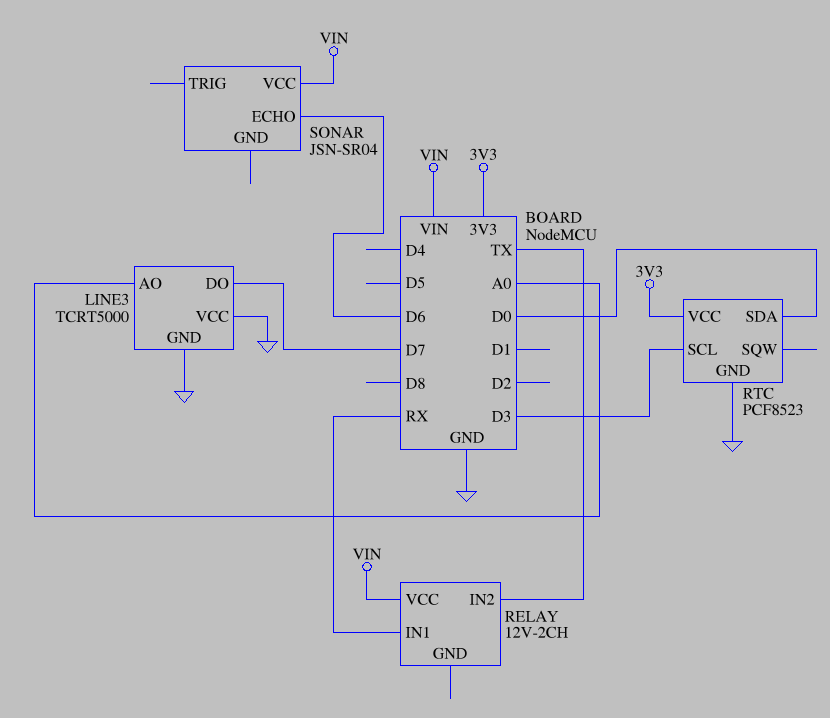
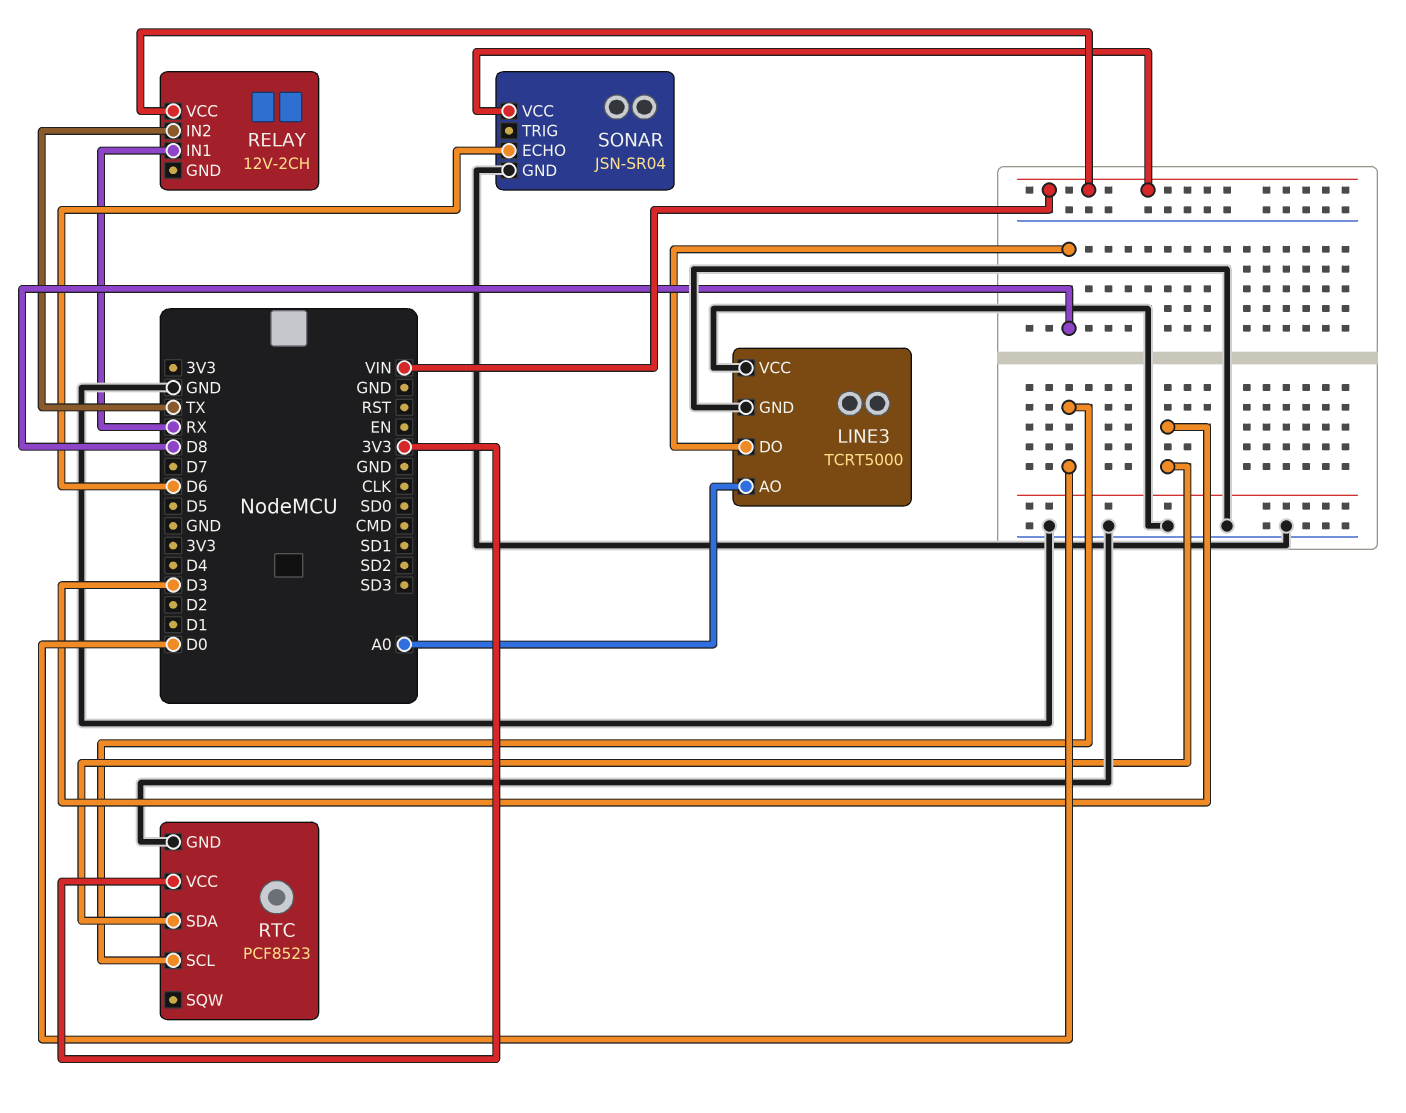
LINE3 pin DO: D7 -> D8
RTC pin SCL: D3 -> D0
RTC pin SDA: D0 -> D3
SONAR pin GND: none -> GND

